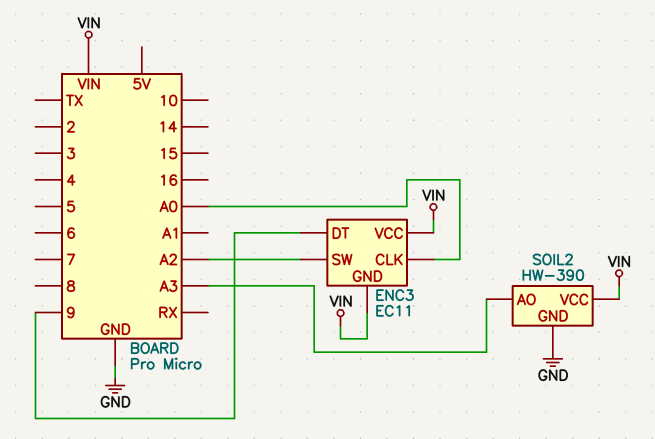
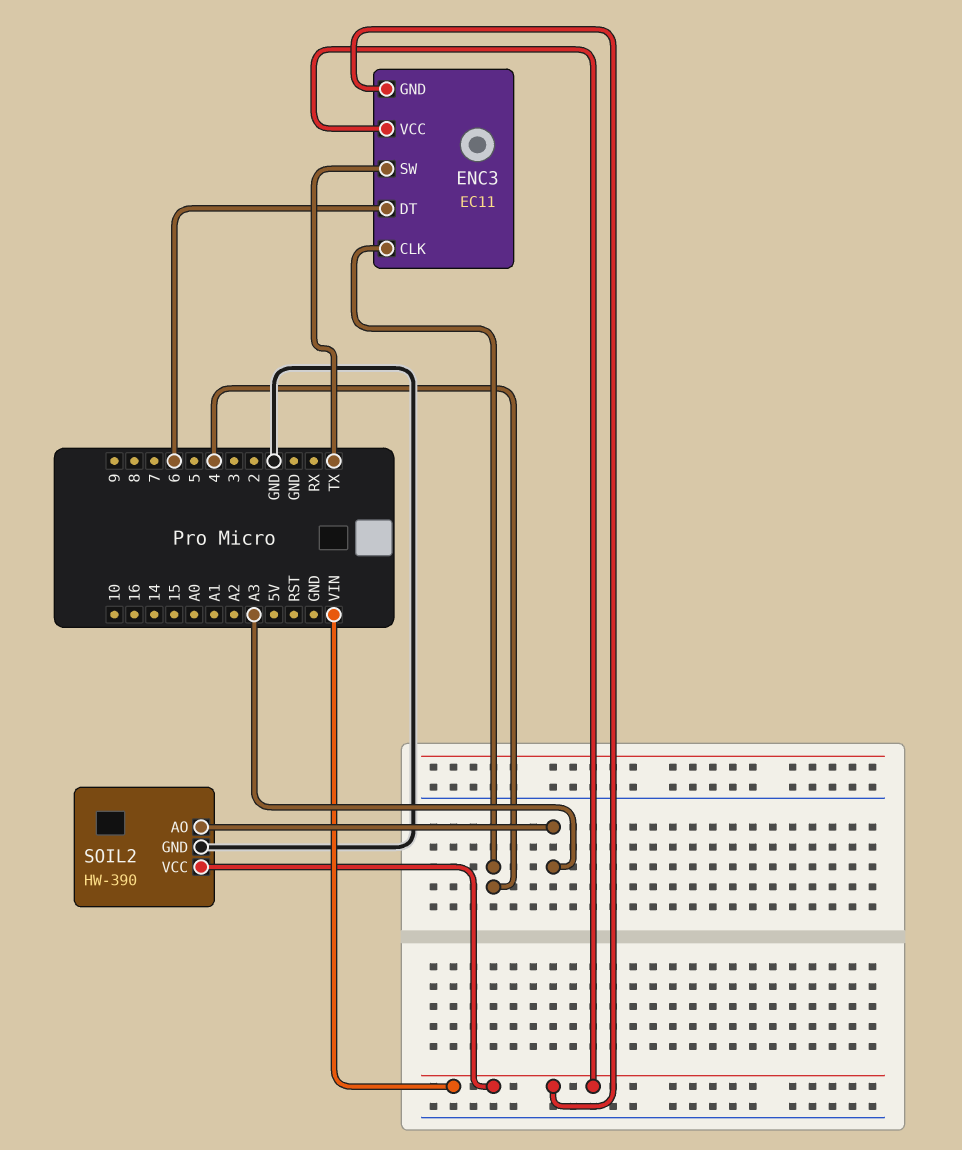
ENC3 pin CLK: A0 -> 4
ENC3 pin DT: 9 -> 6
ENC3 pin SW: A2 -> TX

